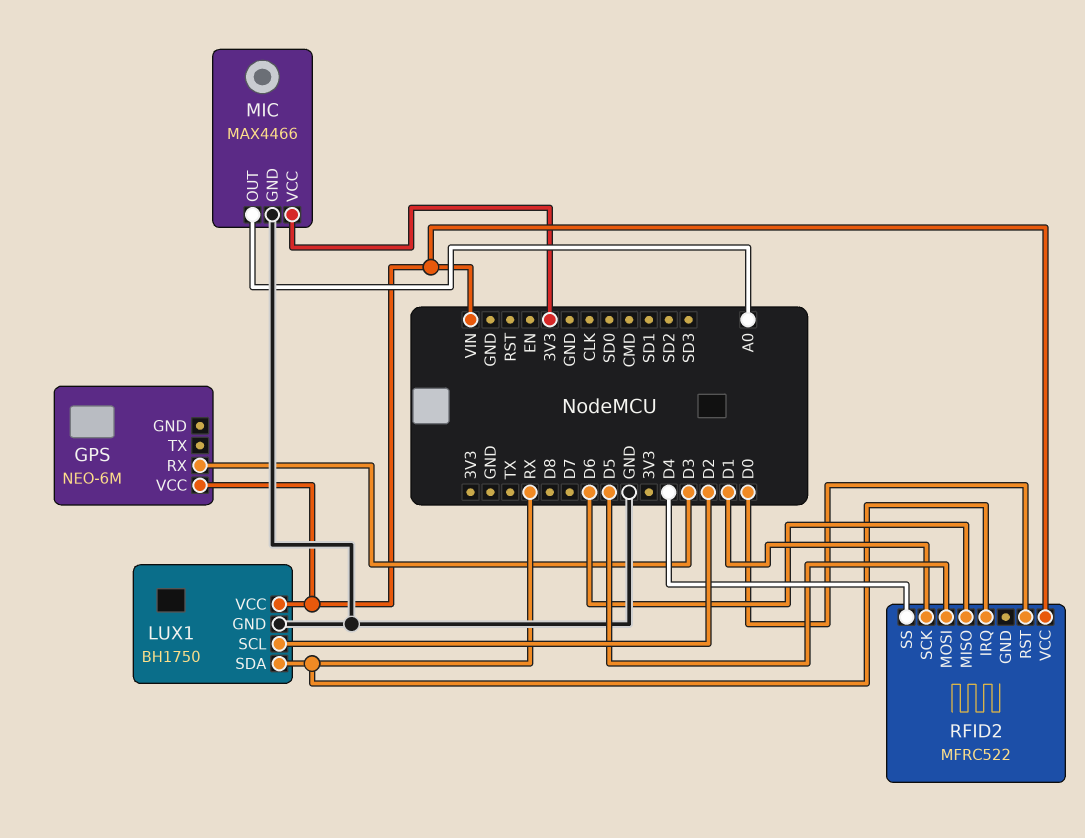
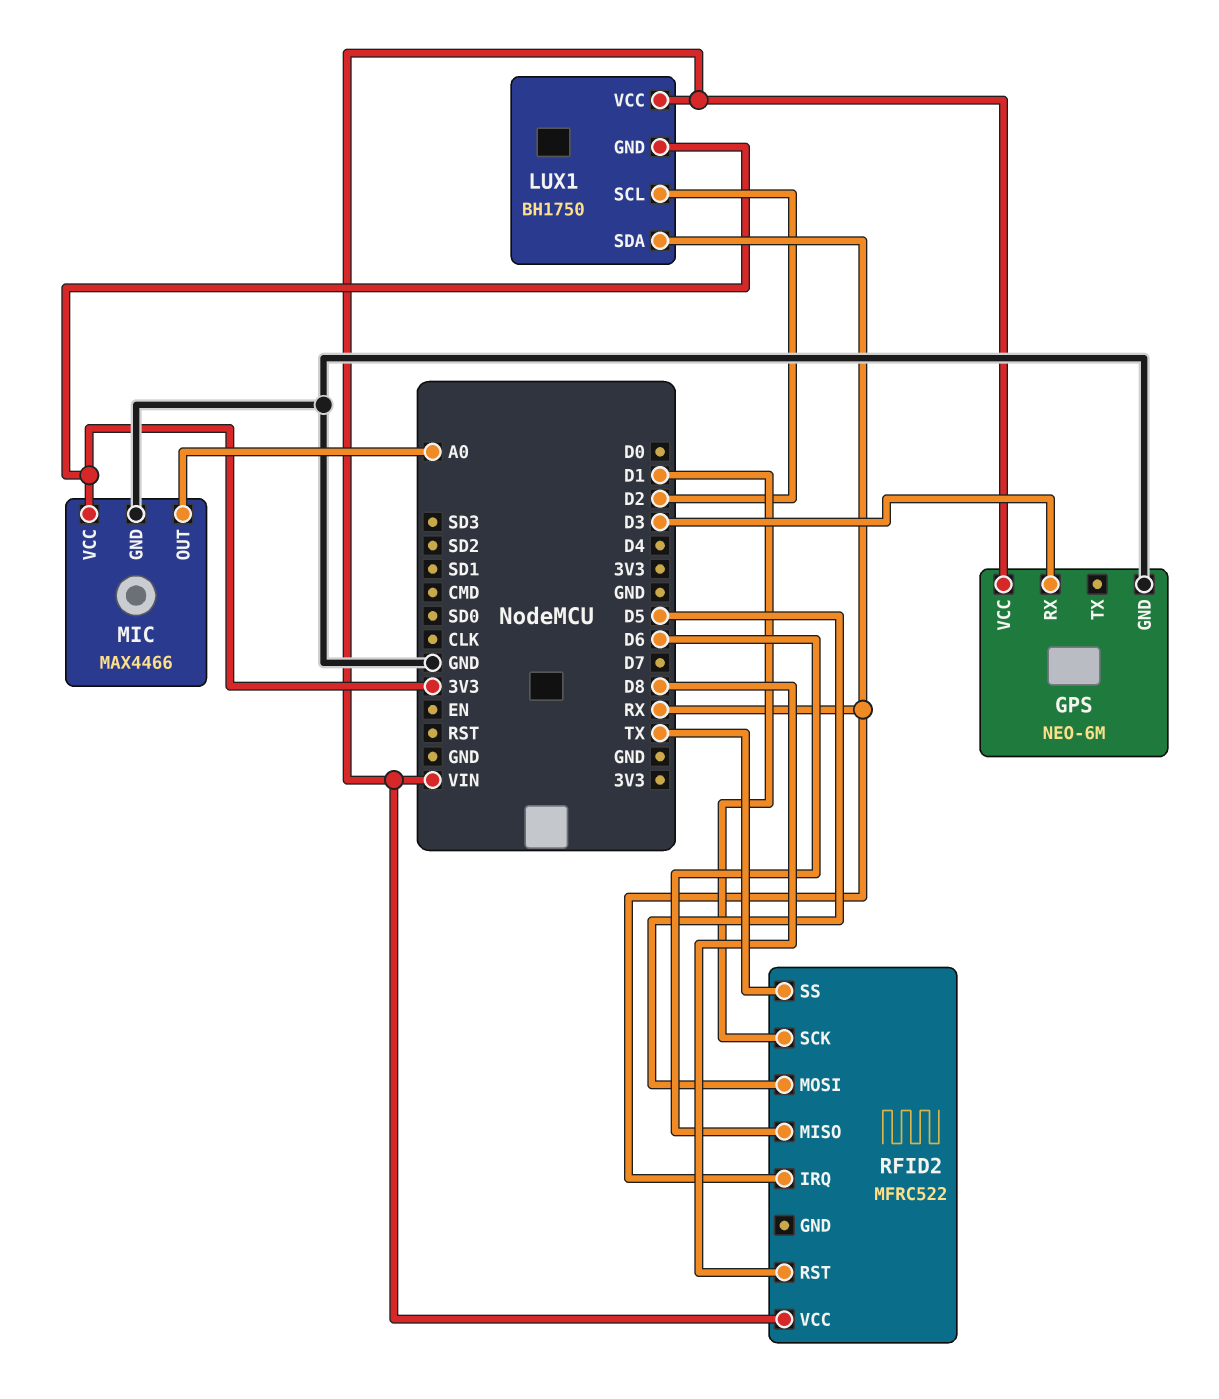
GPS pin GND: none -> GND
LUX1 pin GND: GND -> 3V3
RFID2 pin RST: D0 -> D8
RFID2 pin SS: D4 -> TX

